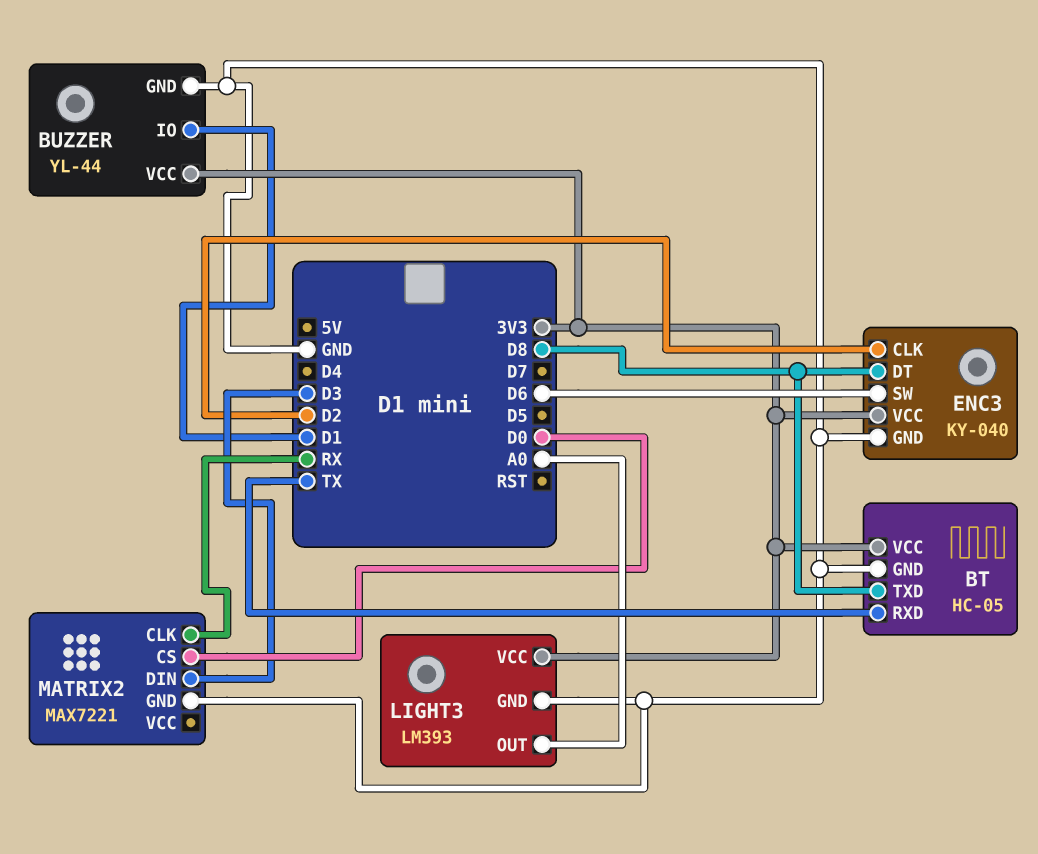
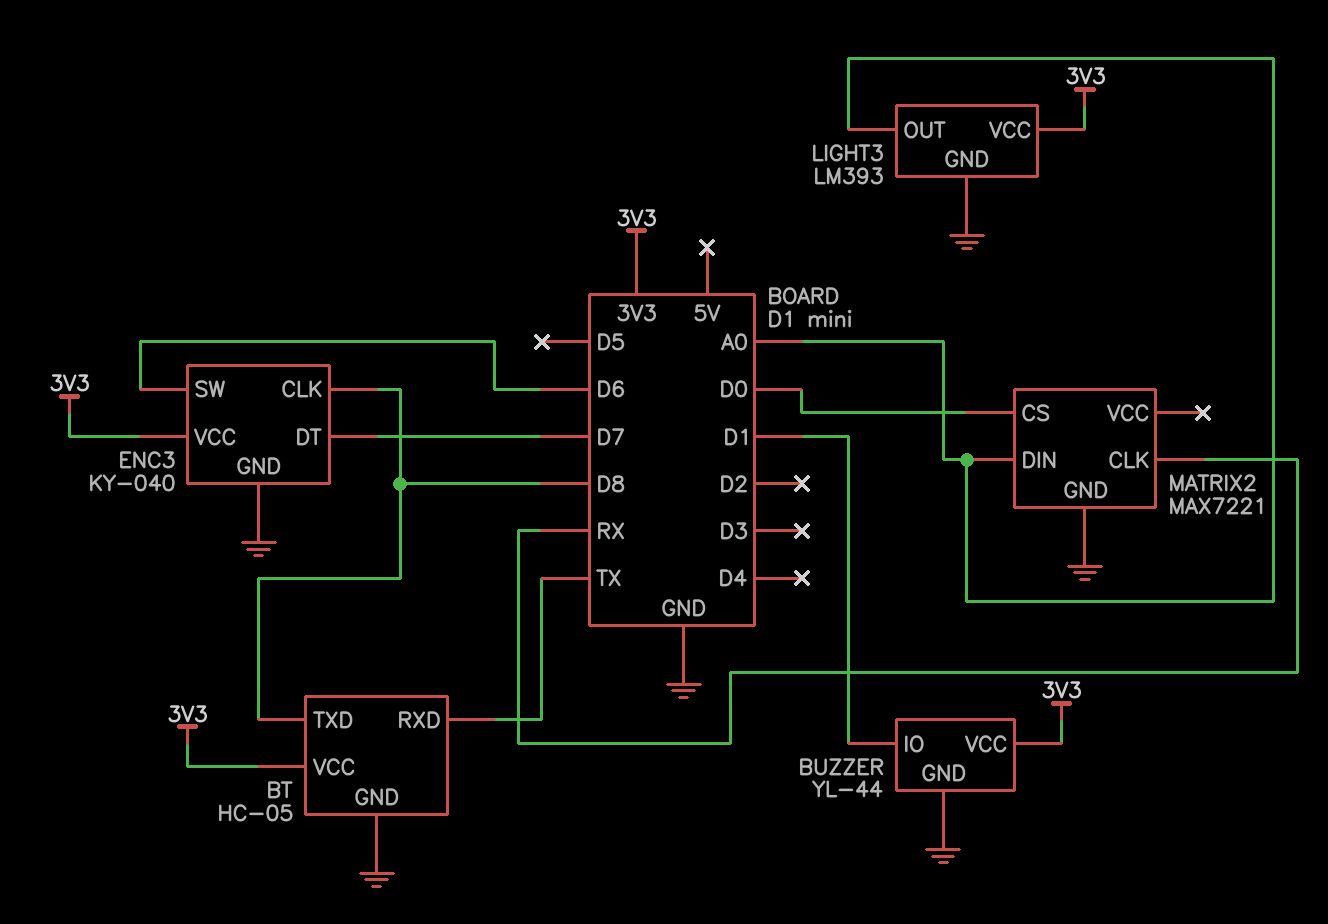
ENC3 pin CLK: D2 -> D8
ENC3 pin DT: D8 -> D7
MATRIX2 pin DIN: D3 -> A0

